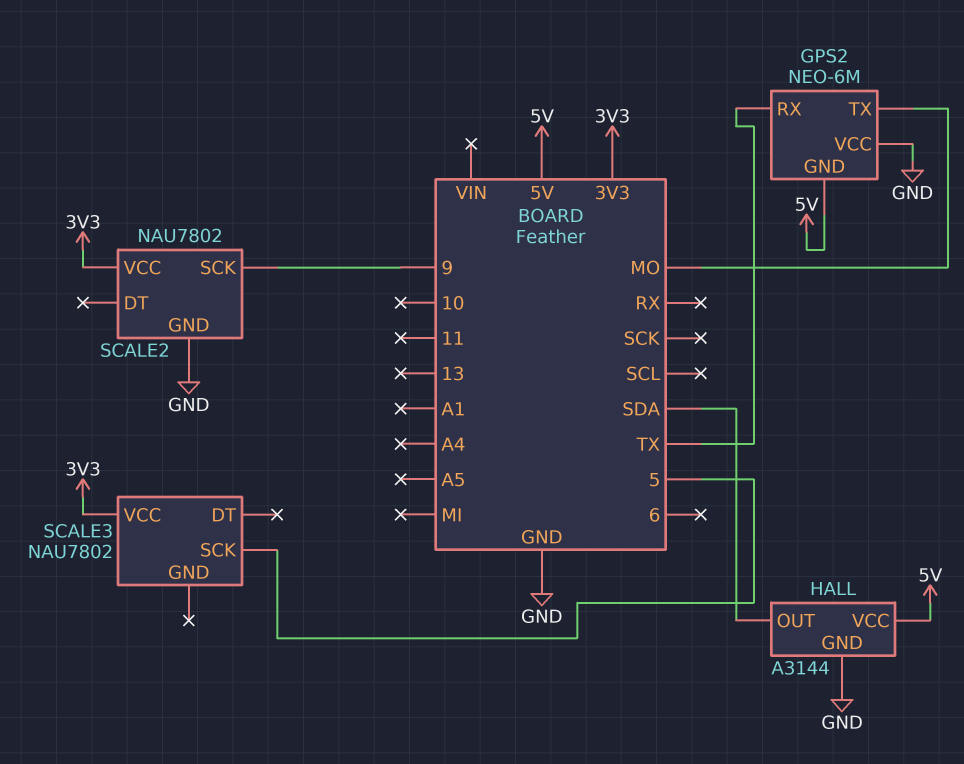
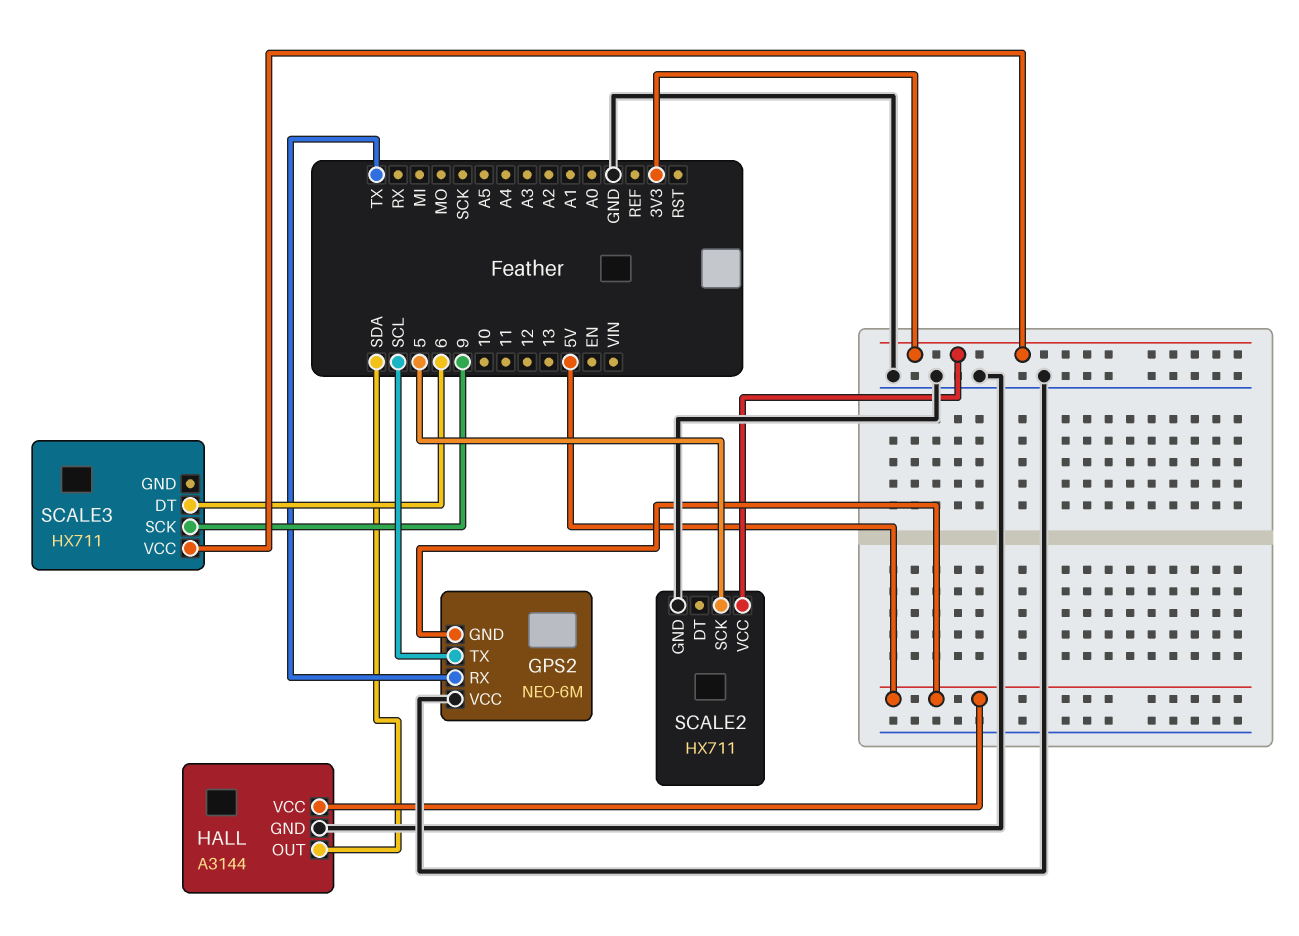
GPS2 pin TX: MO -> SCL
SCALE2: NAU7802 -> HX711
SCALE2 pin SCK: 9 -> 5
SCALE3: NAU7802 -> HX711
SCALE3 pin DT: none -> 6
SCALE3 pin SCK: 5 -> 9

